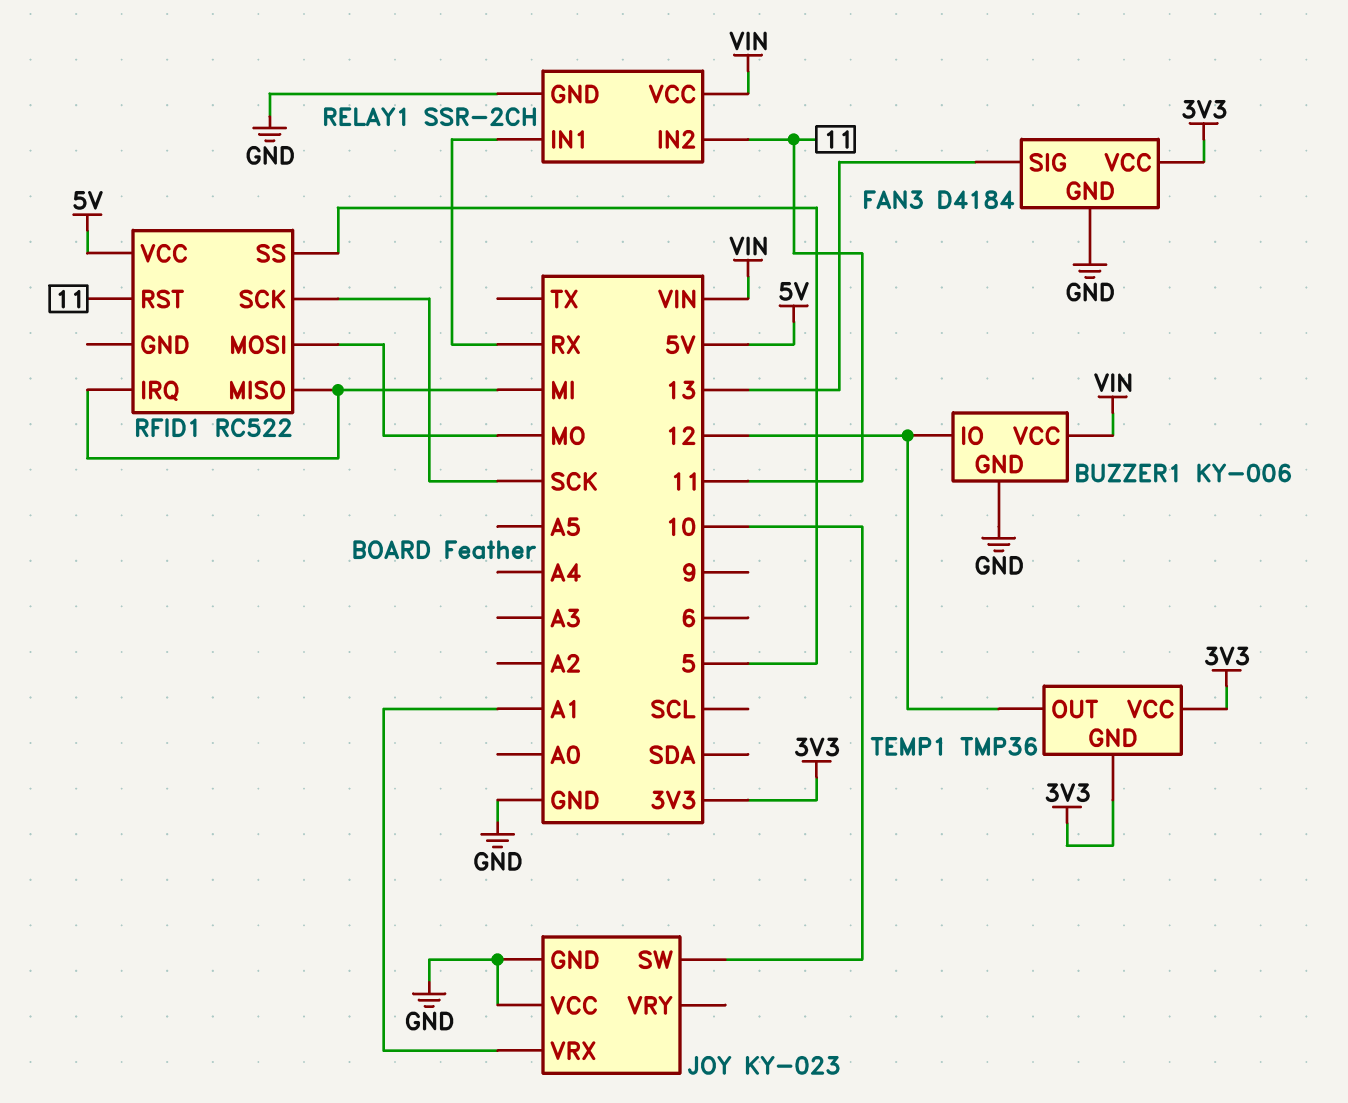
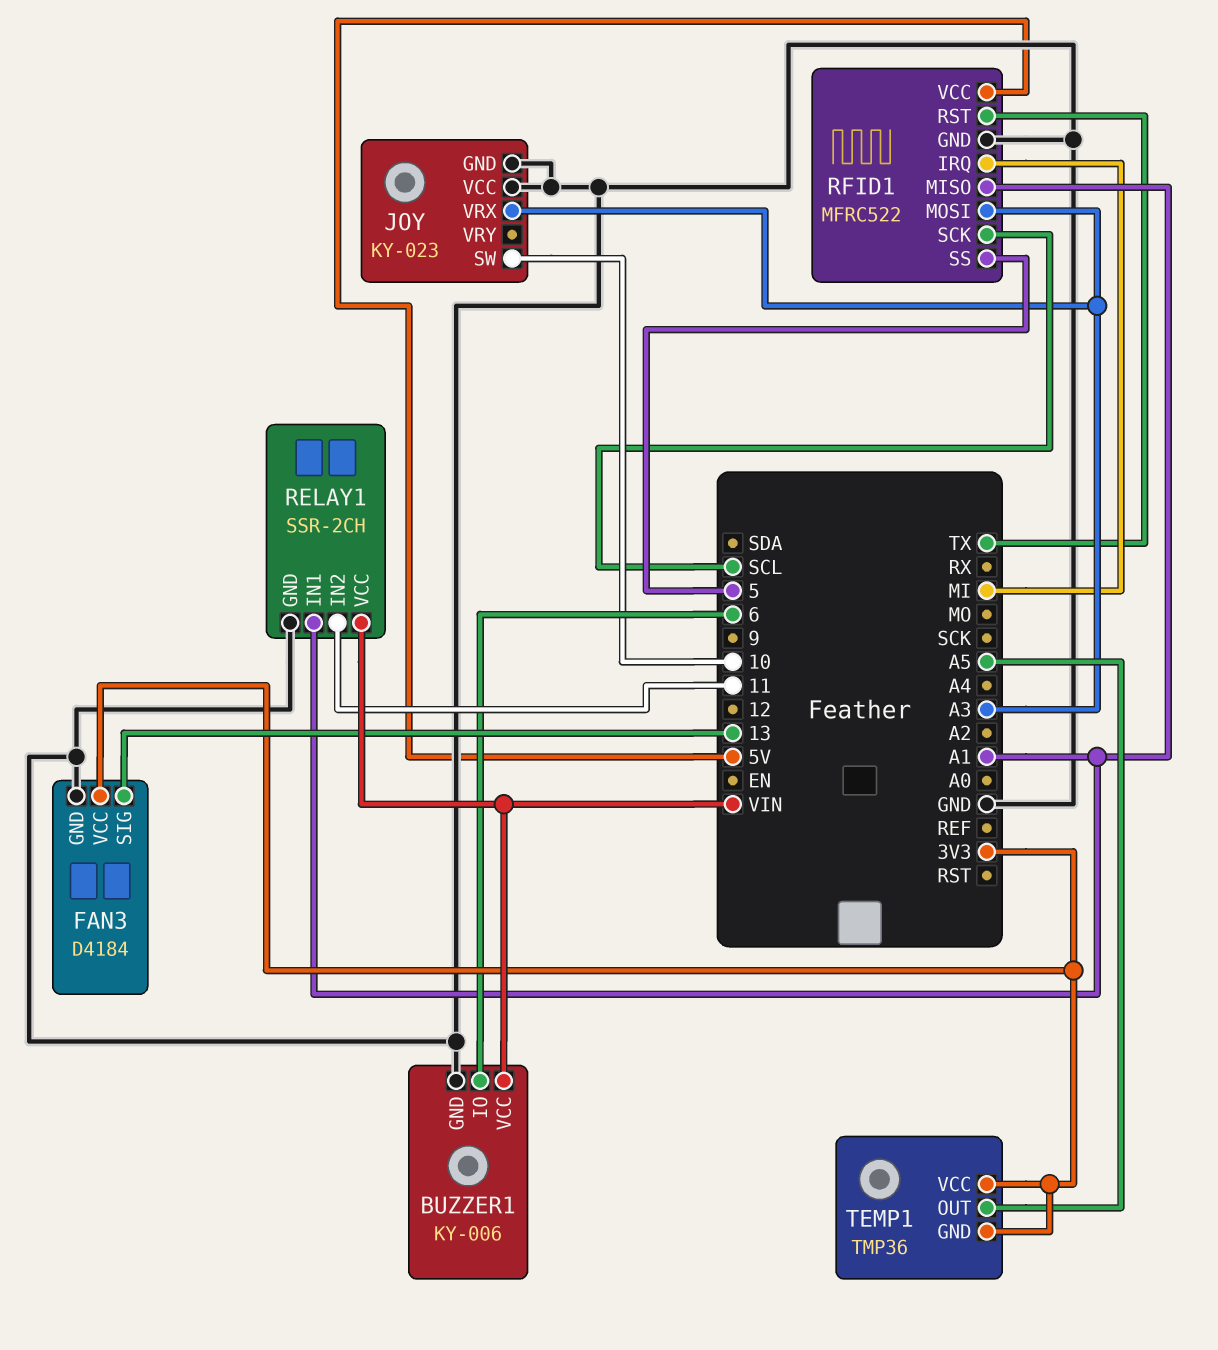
BUZZER1 pin IO: 12 -> 6
JOY pin VRX: A1 -> A3
RELAY1 pin IN1: RX -> A1
RFID1: RC522 -> MFRC522
RFID1 pin GND: none -> GND
RFID1 pin MISO: MI -> A1
RFID1 pin MOSI: MO -> A3
RFID1 pin RST: 11 -> TX
RFID1 pin SCK: SCK -> SCL
TEMP1 pin OUT: 12 -> A5

